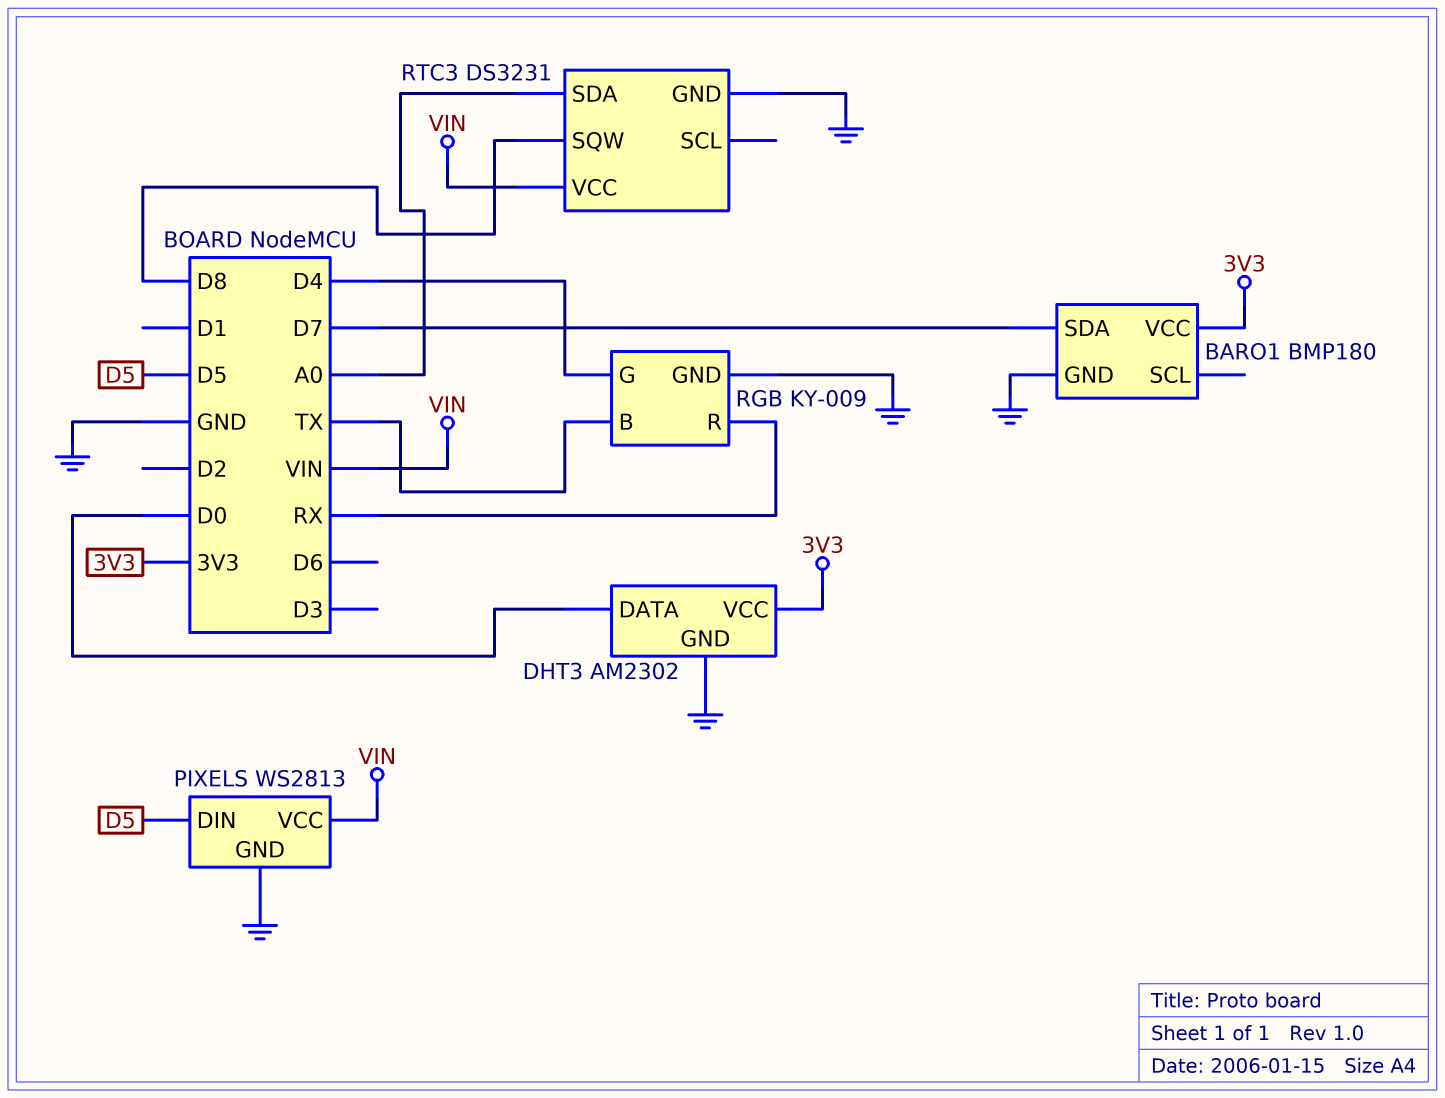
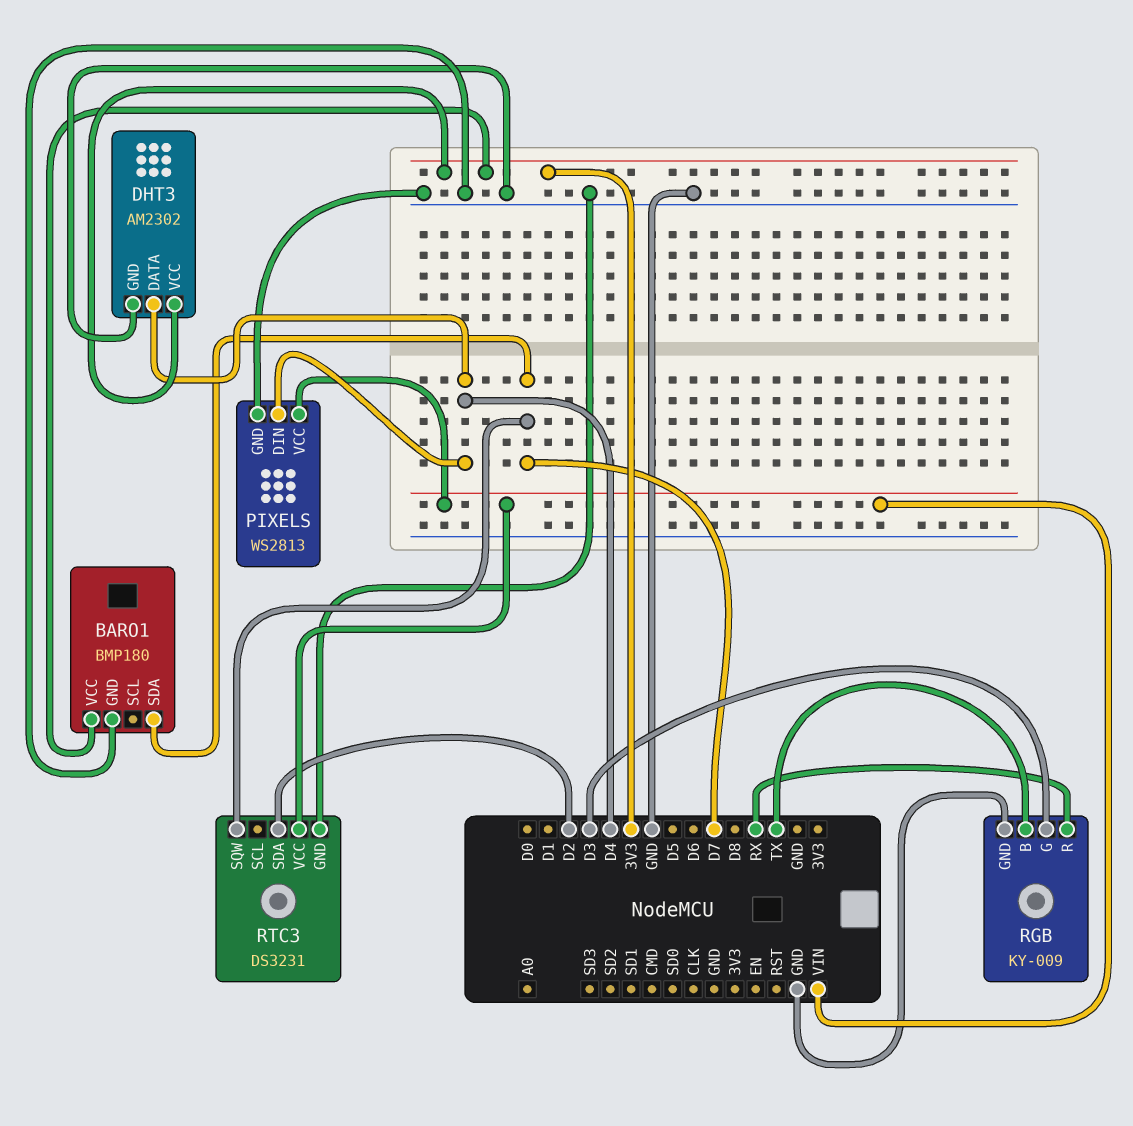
DHT3 pin DATA: D0 -> D4
PIXELS pin DIN: D5 -> D4
RGB pin G: D4 -> D3
RTC3 pin SDA: A0 -> D2
RTC3 pin SQW: D8 -> D7

